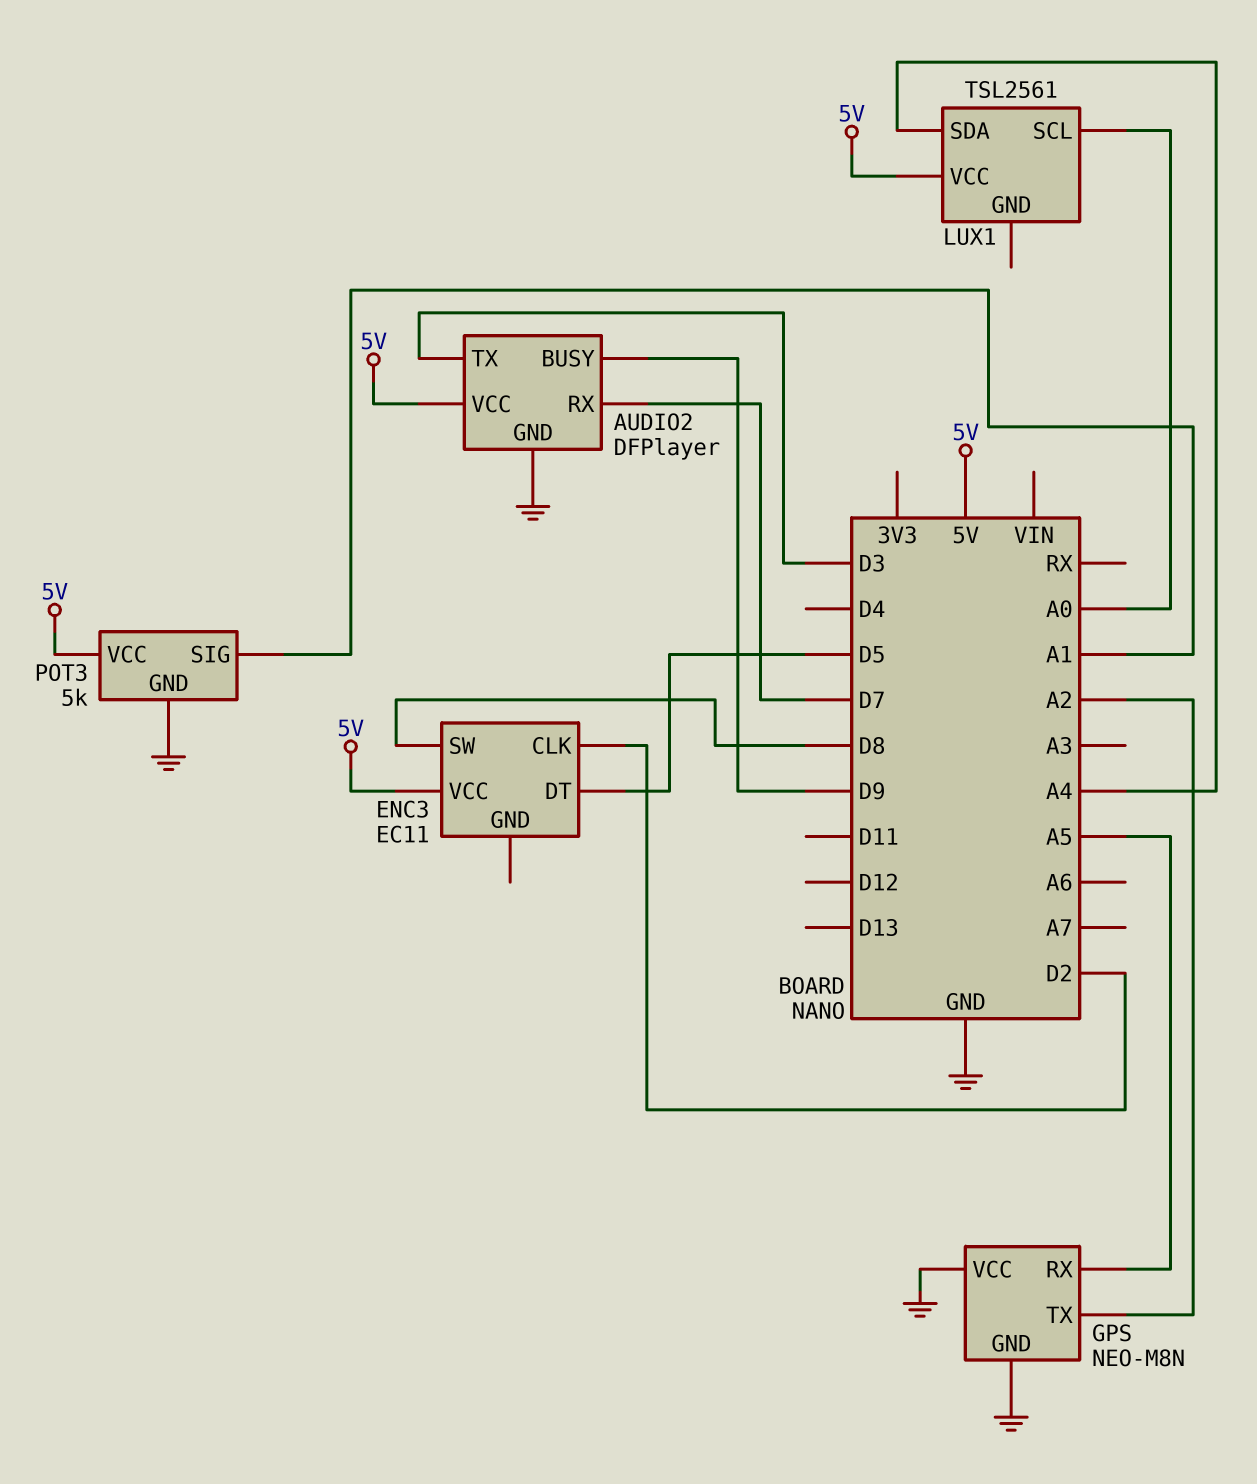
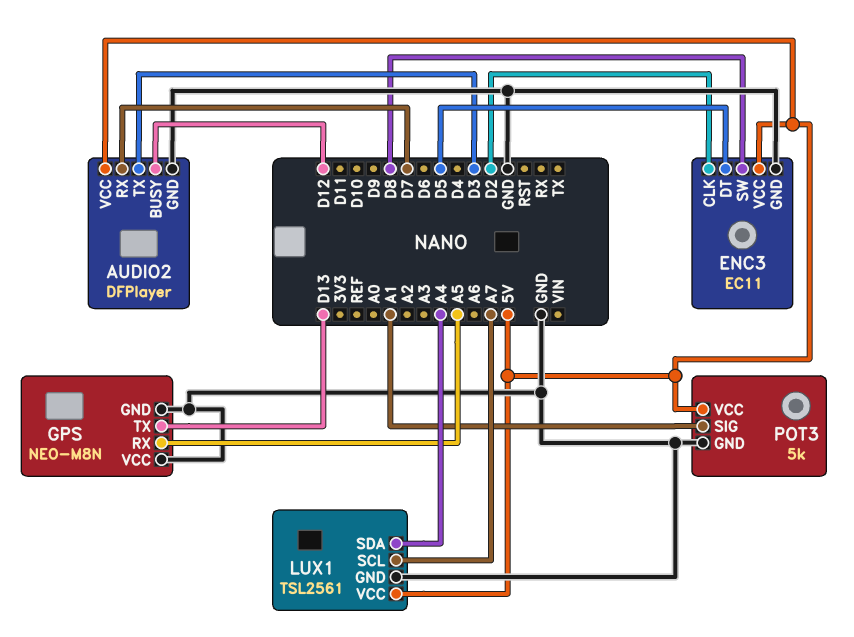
AUDIO2 pin BUSY: D9 -> D12
ENC3 pin GND: none -> GND
GPS pin TX: A2 -> D13
LUX1 pin GND: none -> GND
LUX1 pin SCL: A0 -> A7

